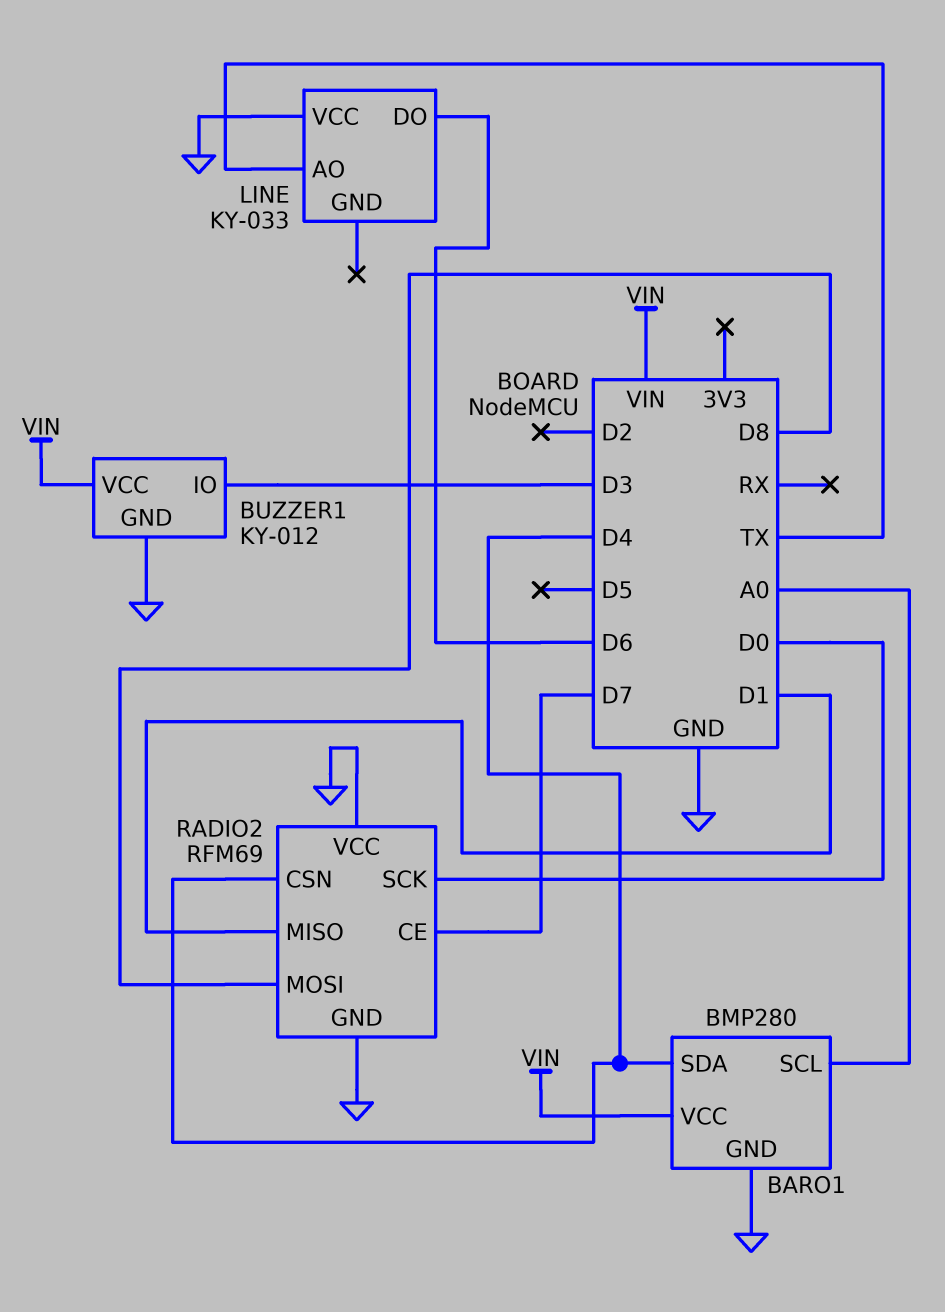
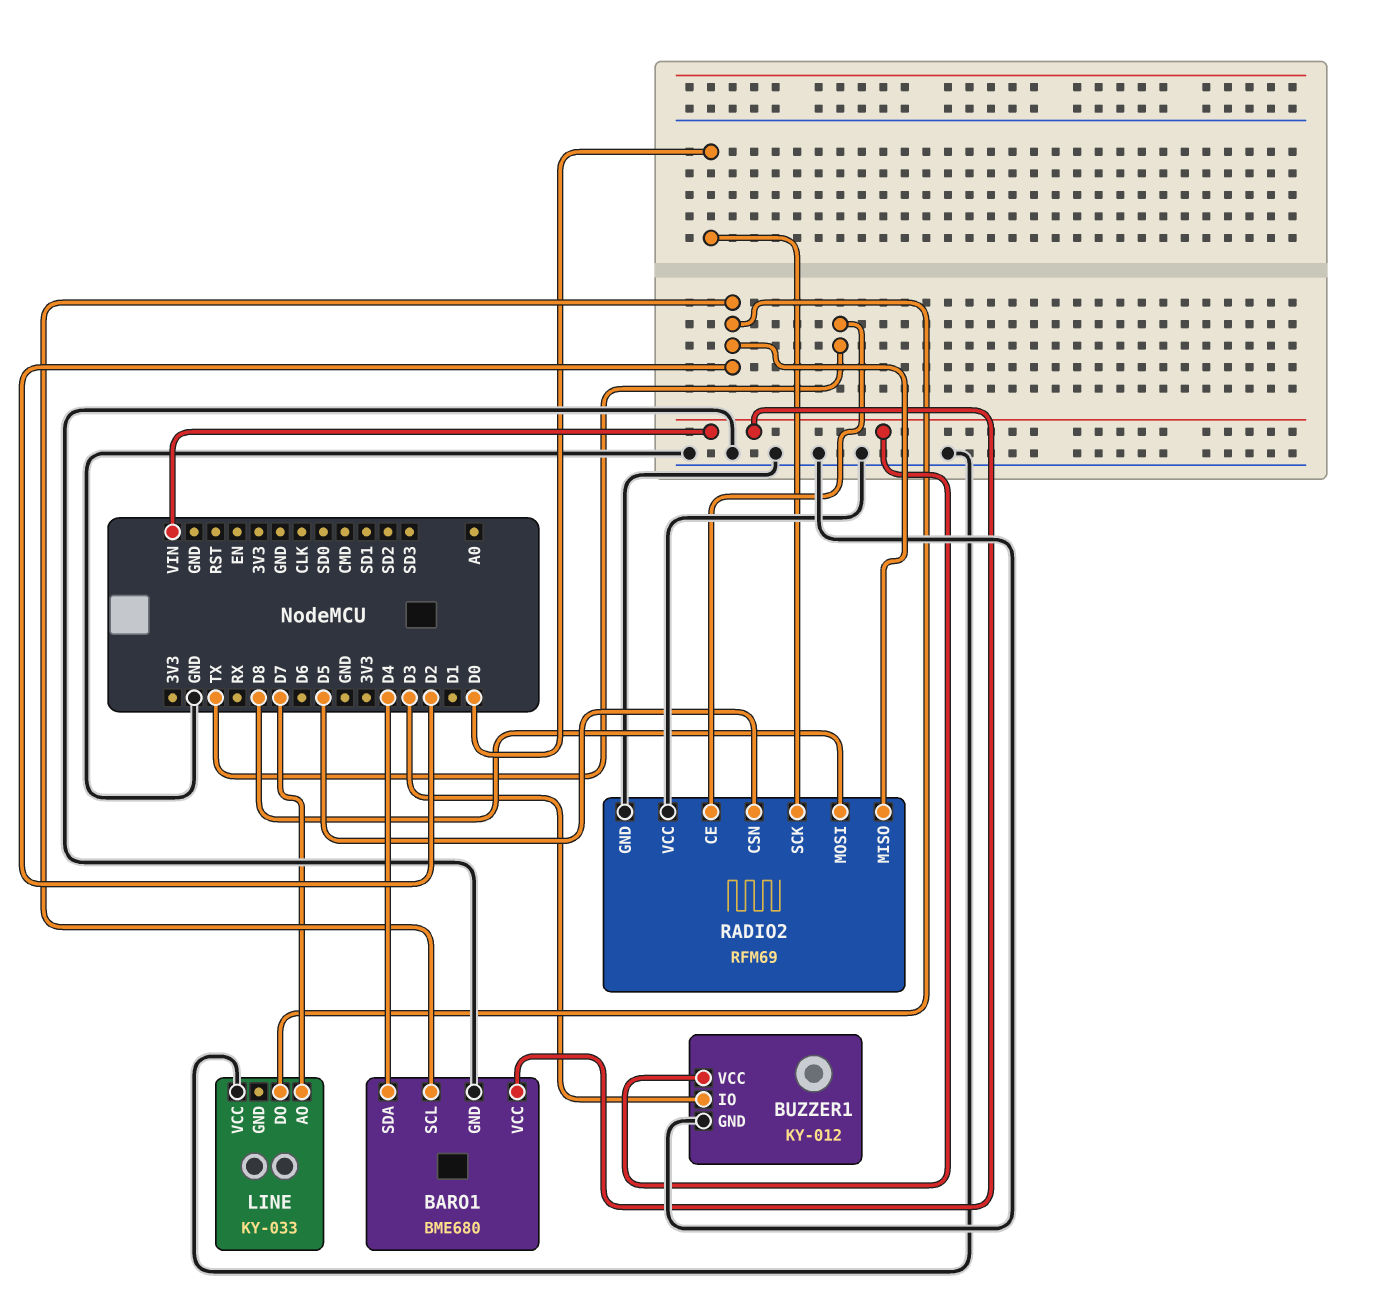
BARO1: BMP280 -> BME680
BARO1 pin SCL: A0 -> D2
LINE pin AO: TX -> D7
LINE pin DO: D6 -> D2
RADIO2 pin CE: D7 -> TX
RADIO2 pin CSN: D4 -> D5
RADIO2 pin MISO: D1 -> D2

